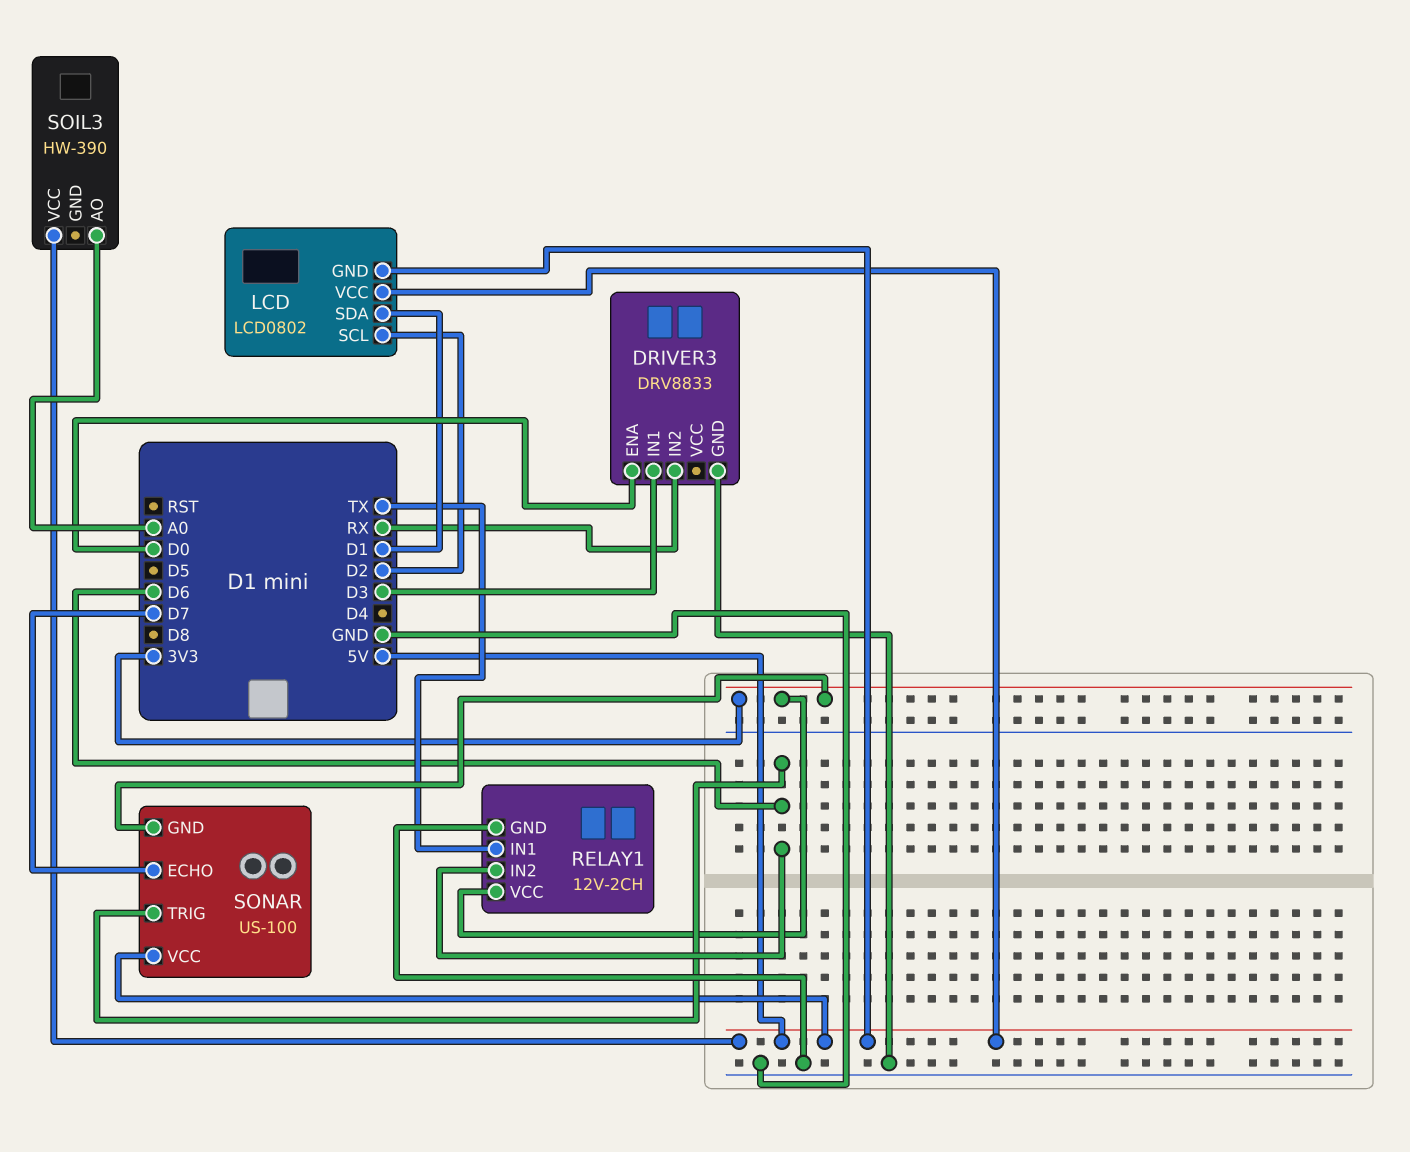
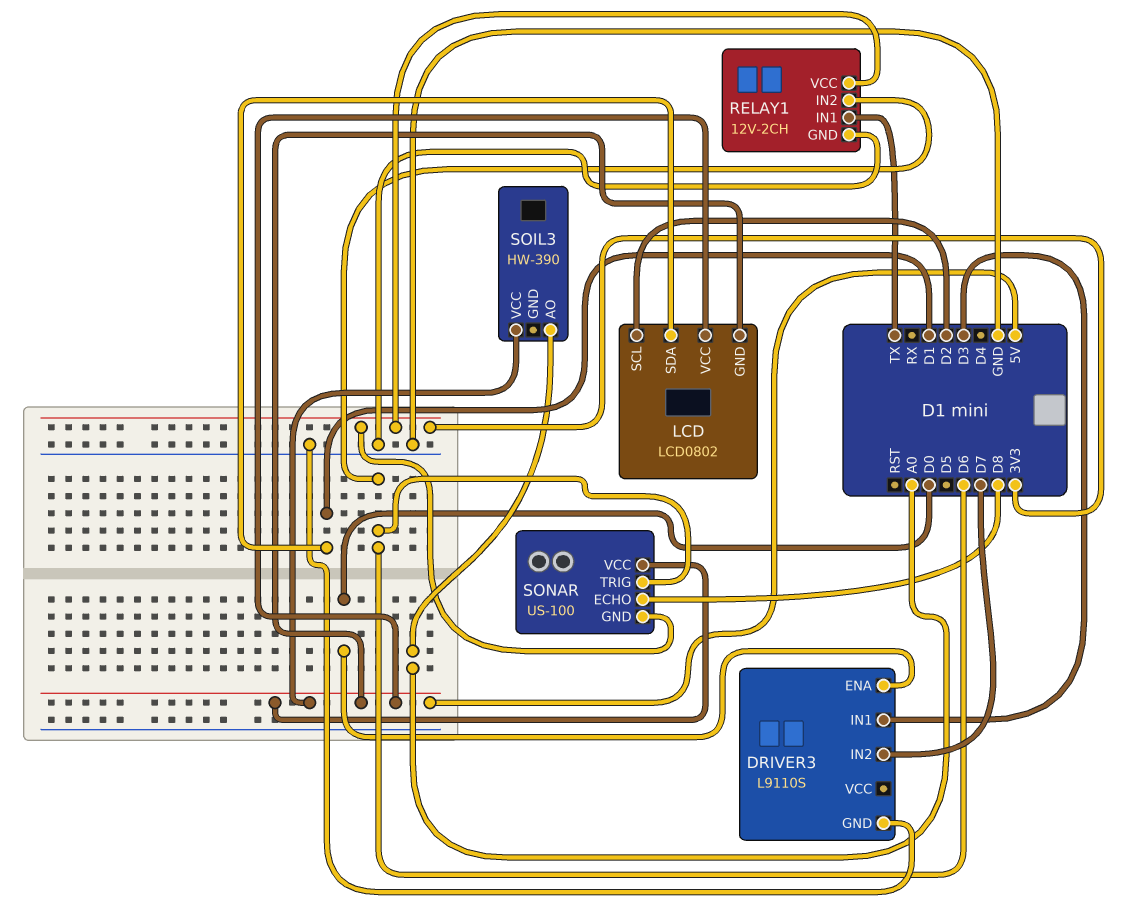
DRIVER3: DRV8833 -> L9110S
DRIVER3 pin IN2: RX -> D7
SONAR pin ECHO: D7 -> D8

